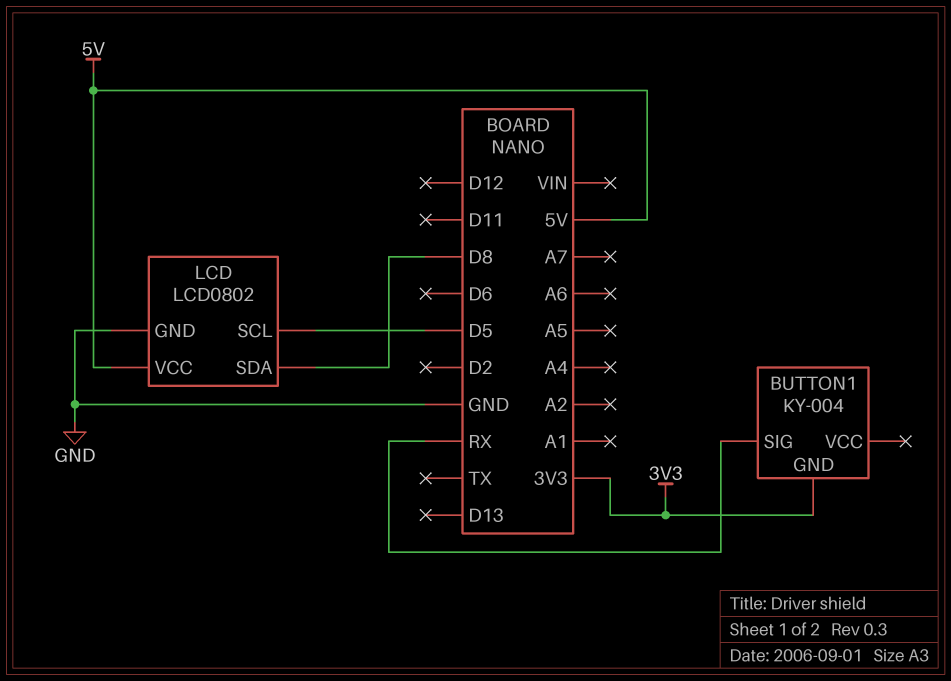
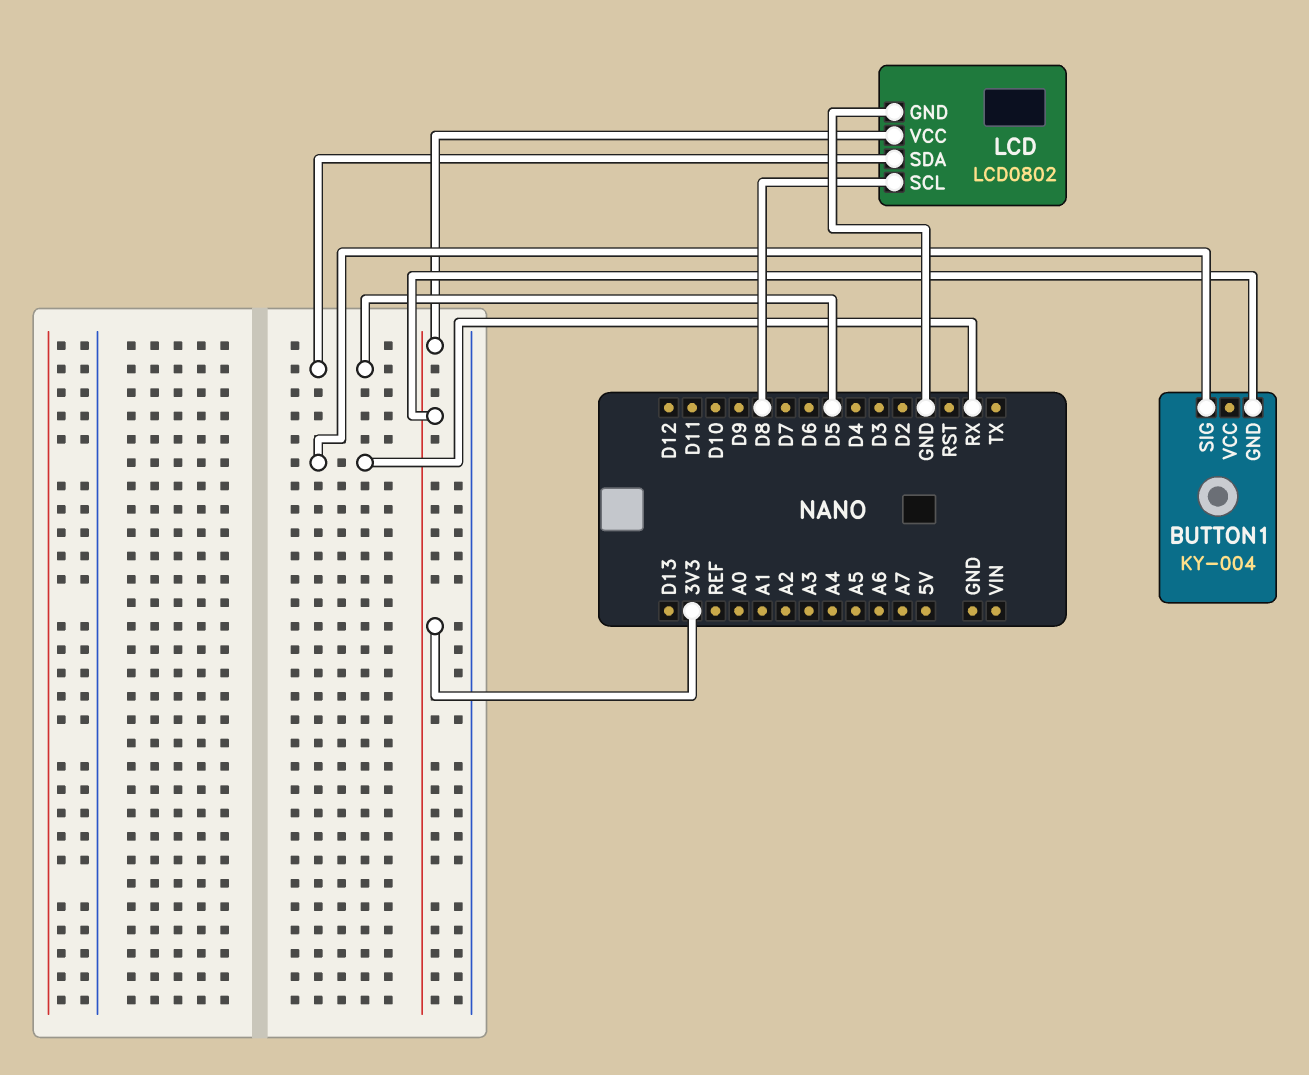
LCD pin SCL: D5 -> D8
LCD pin SDA: D8 -> D5
LCD pin VCC: 5V -> 3V3

